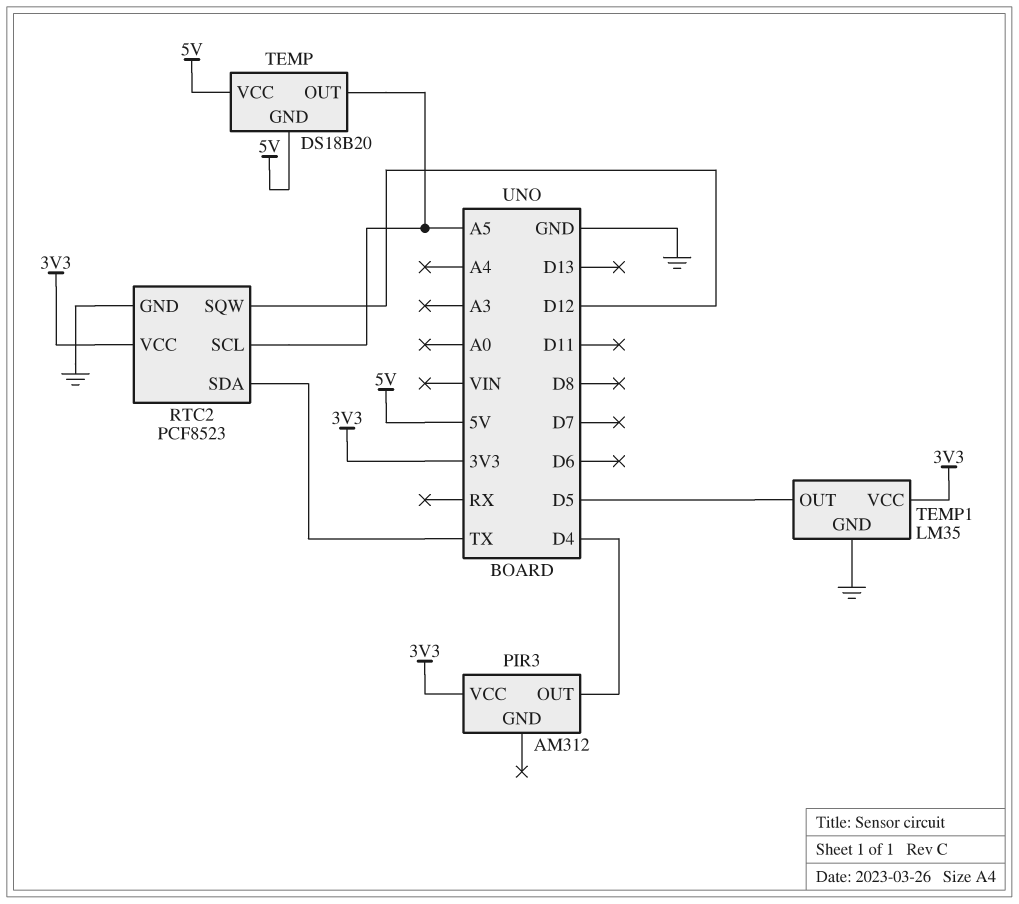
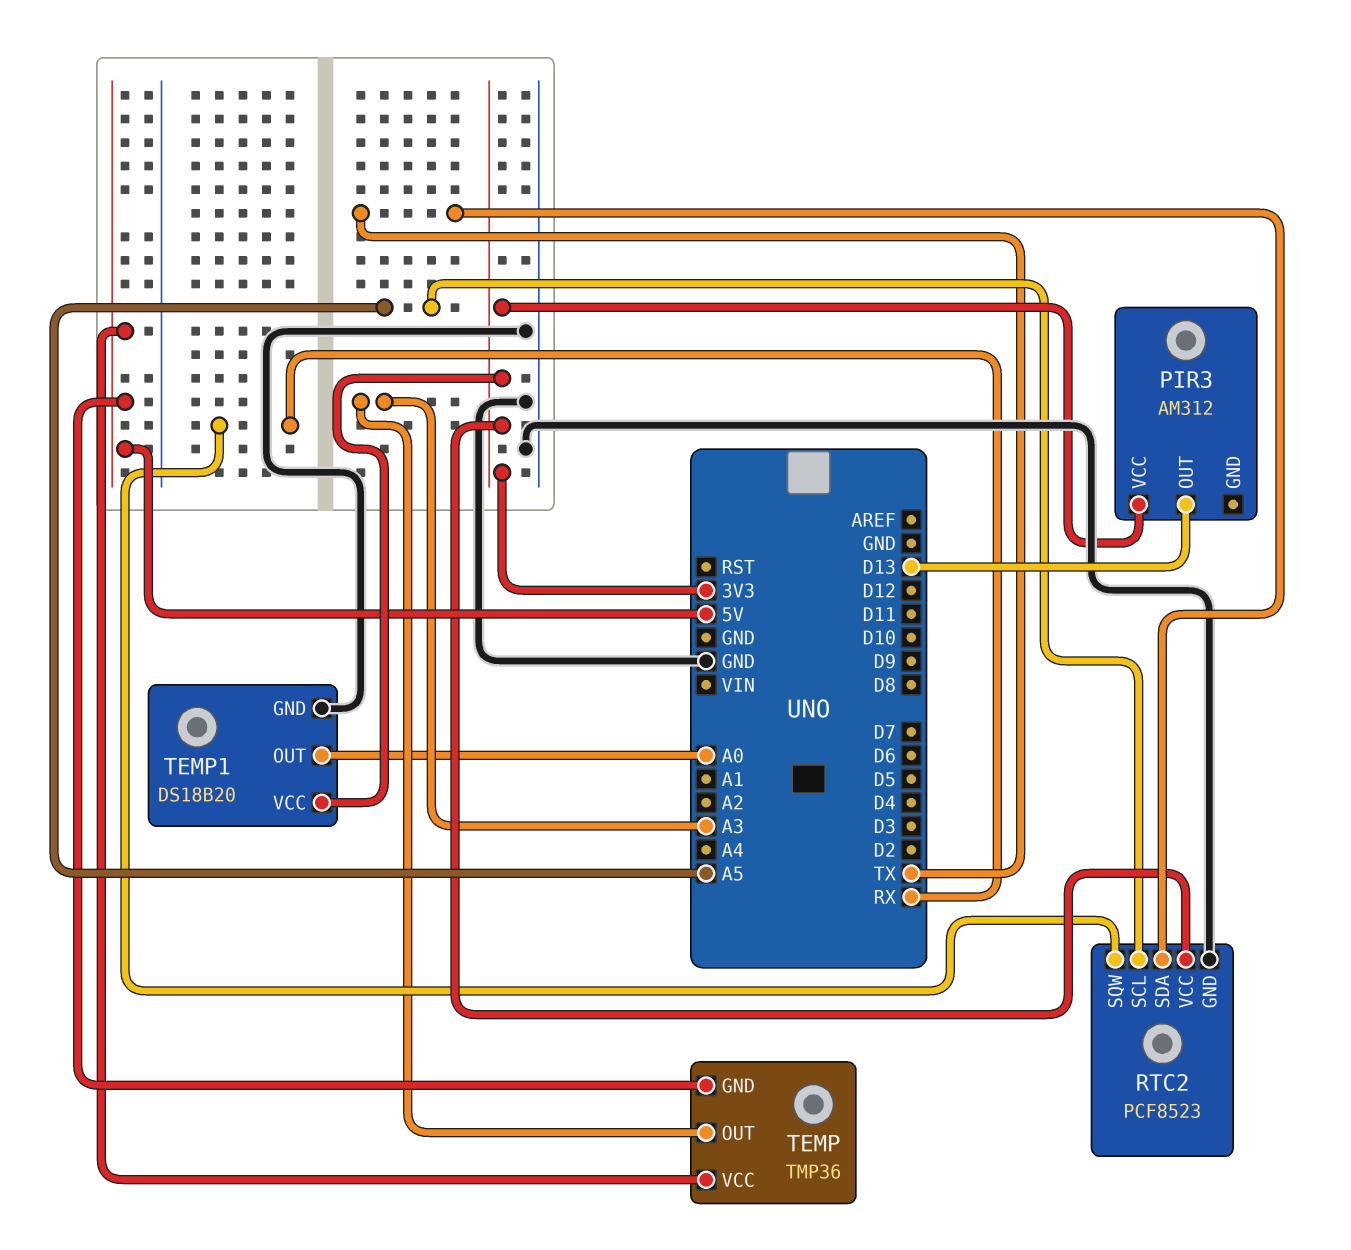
PIR3 pin OUT: D4 -> D13
RTC2 pin SQW: D12 -> RX
TEMP: DS18B20 -> TMP36
TEMP pin OUT: A5 -> A3
TEMP1: LM35 -> DS18B20
TEMP1 pin OUT: D5 -> A0

